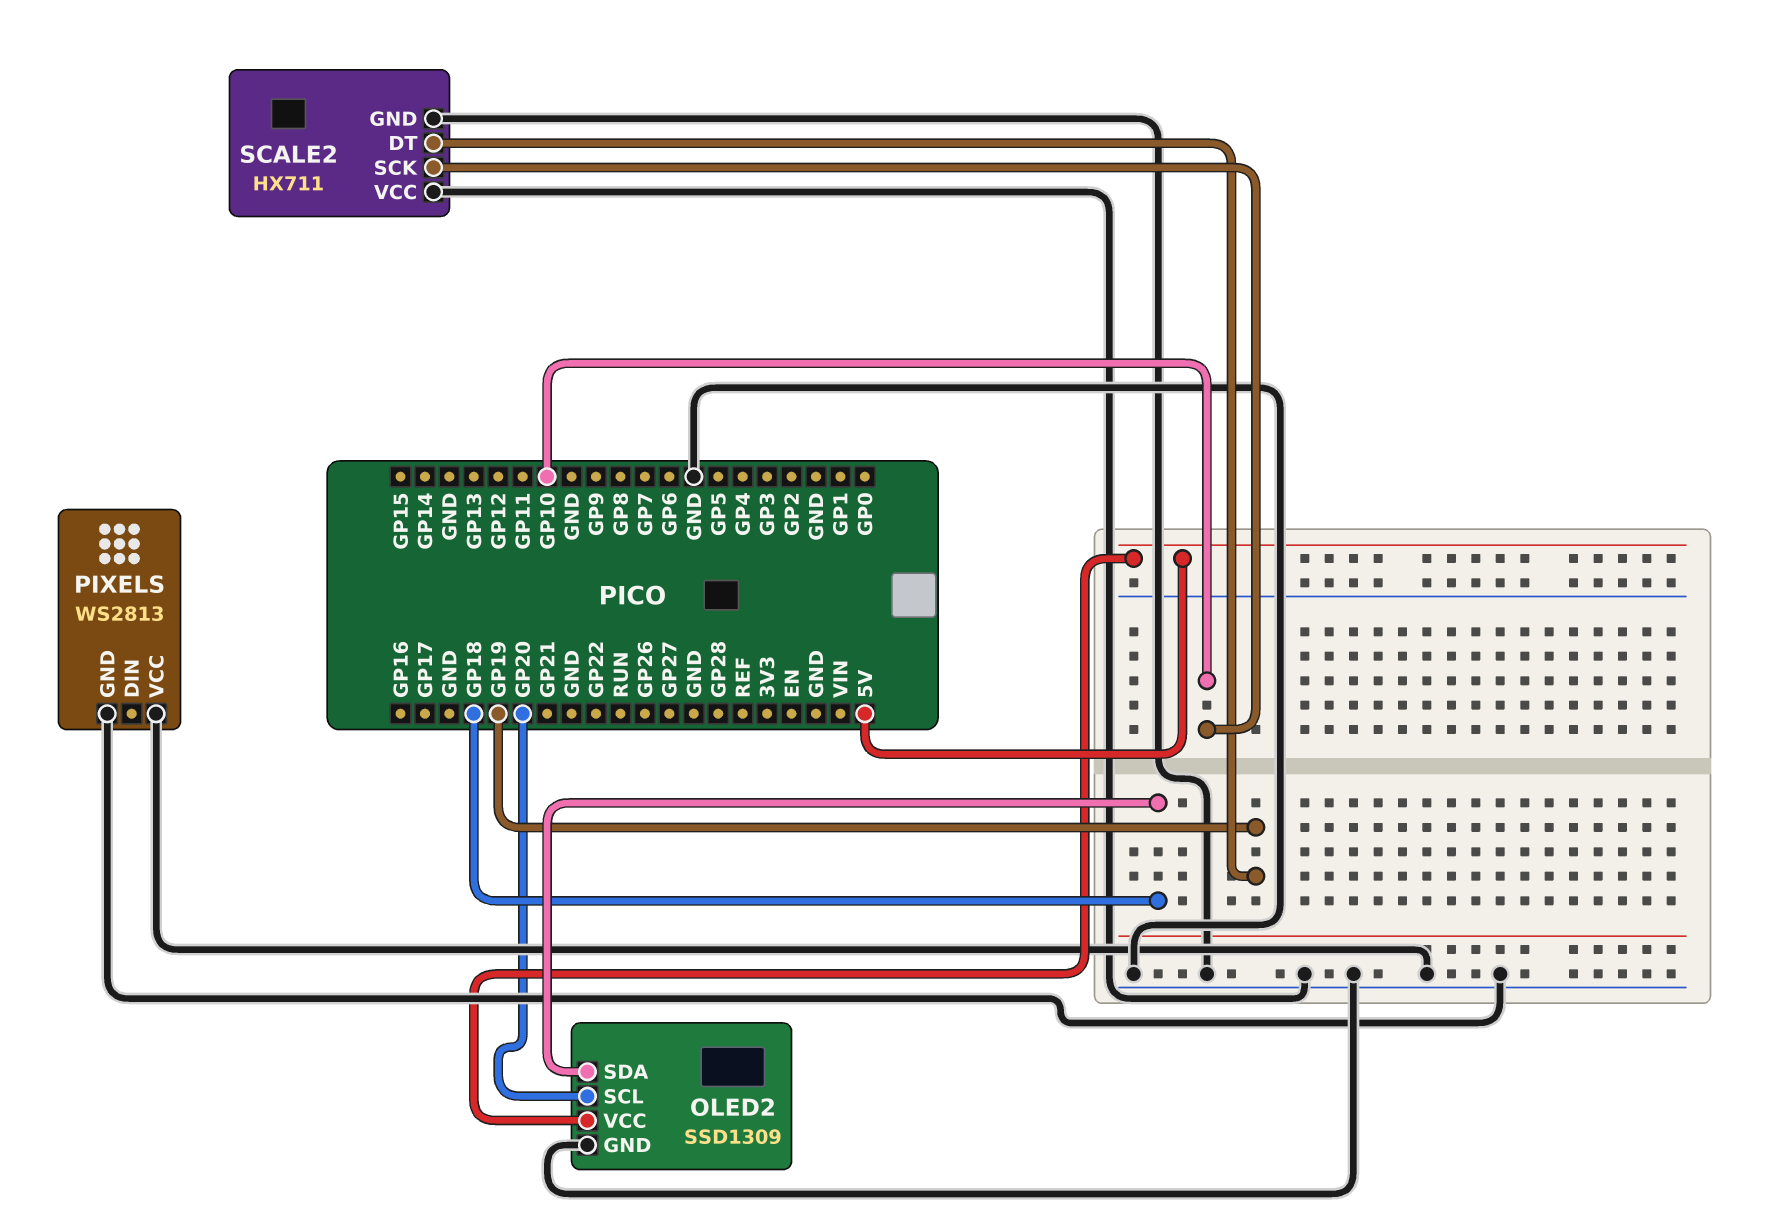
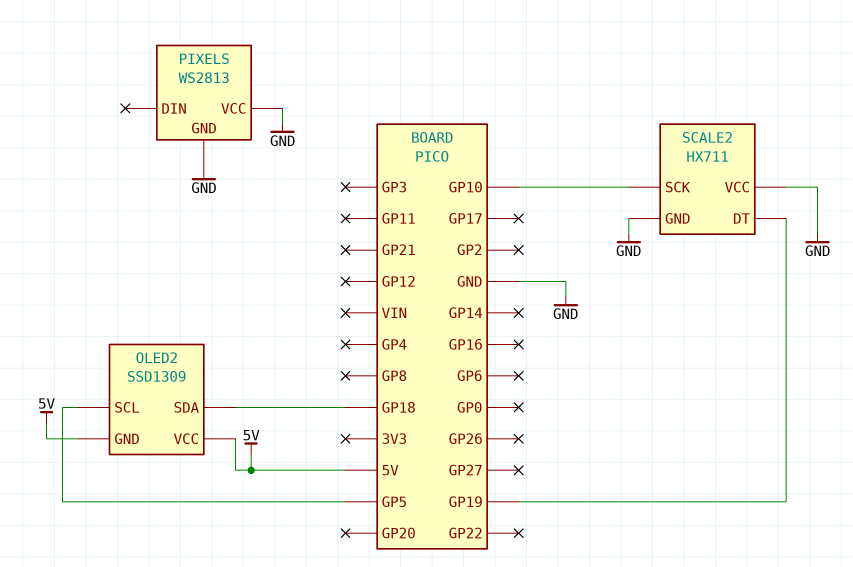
OLED2 pin GND: GND -> 5V
OLED2 pin SCL: GP20 -> GP5

